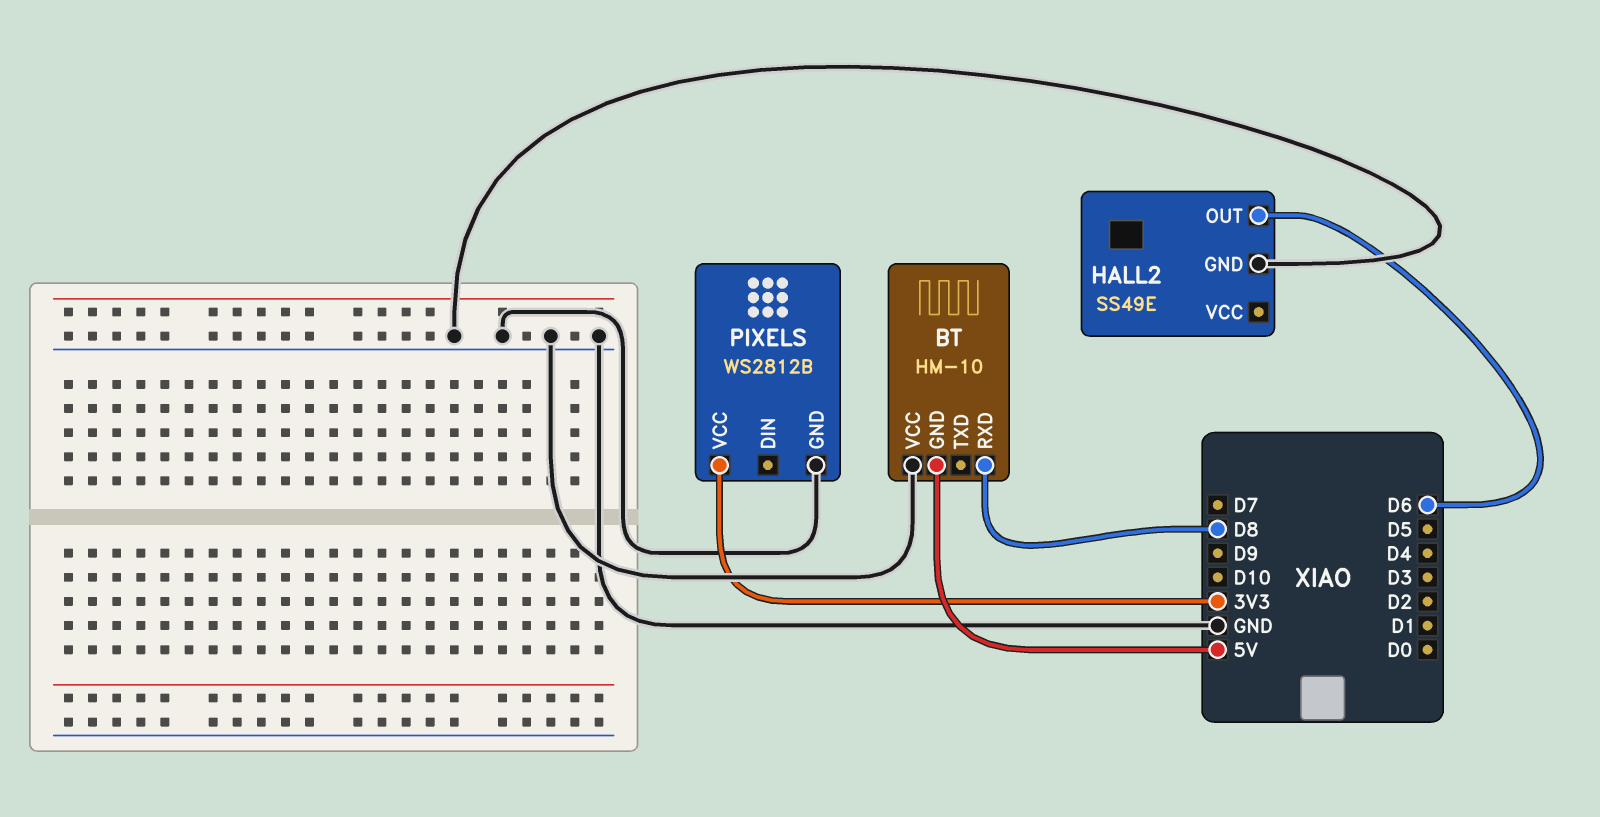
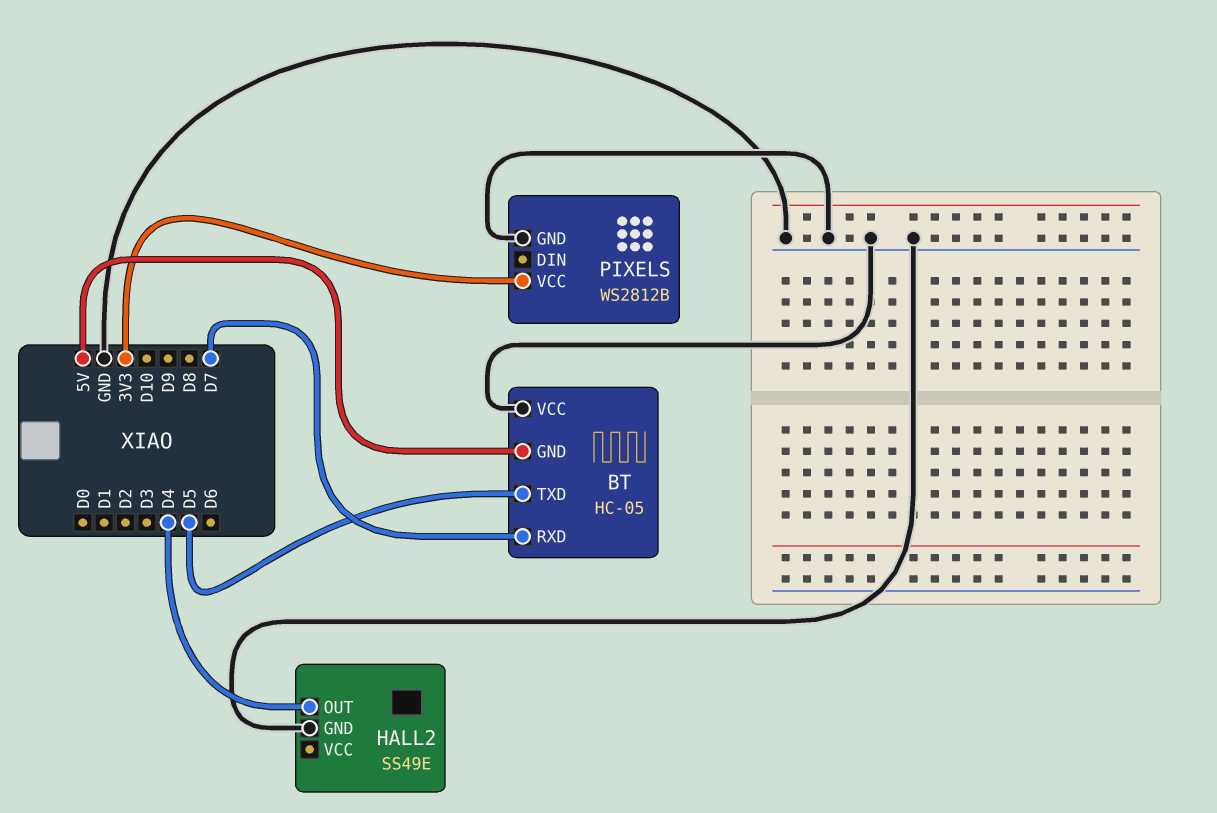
BT: HM-10 -> HC-05
BT pin RXD: D8 -> D7
BT pin TXD: none -> D5
HALL2 pin OUT: D6 -> D4

